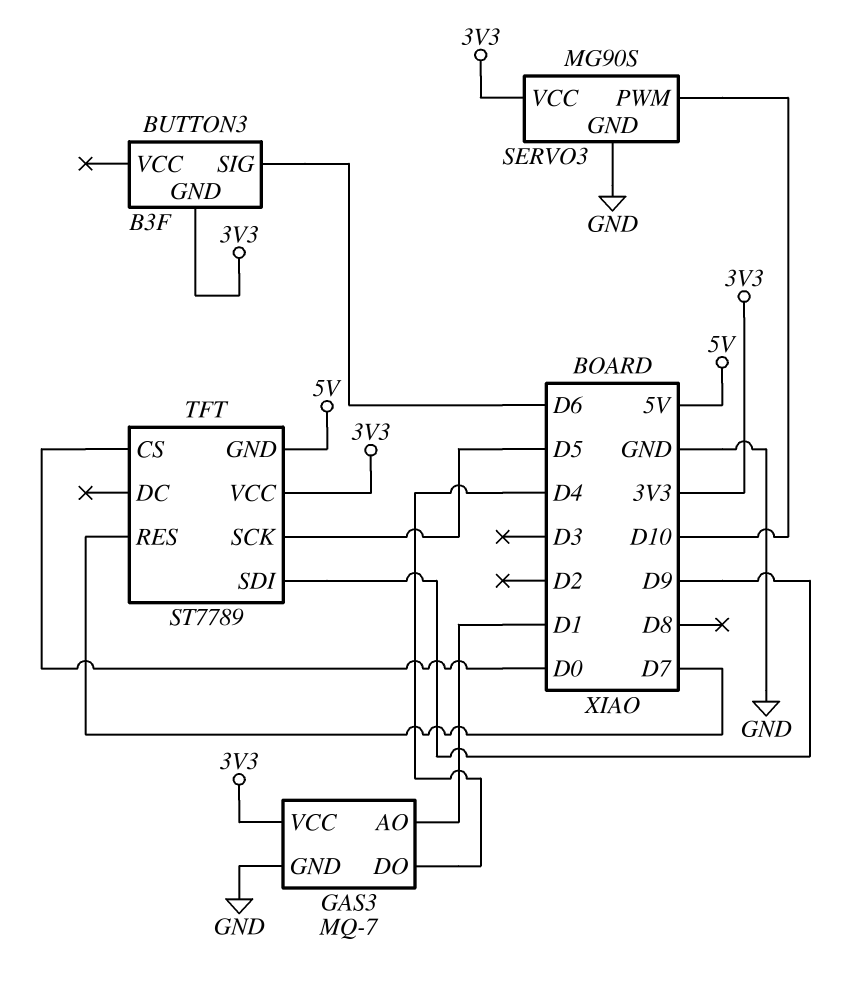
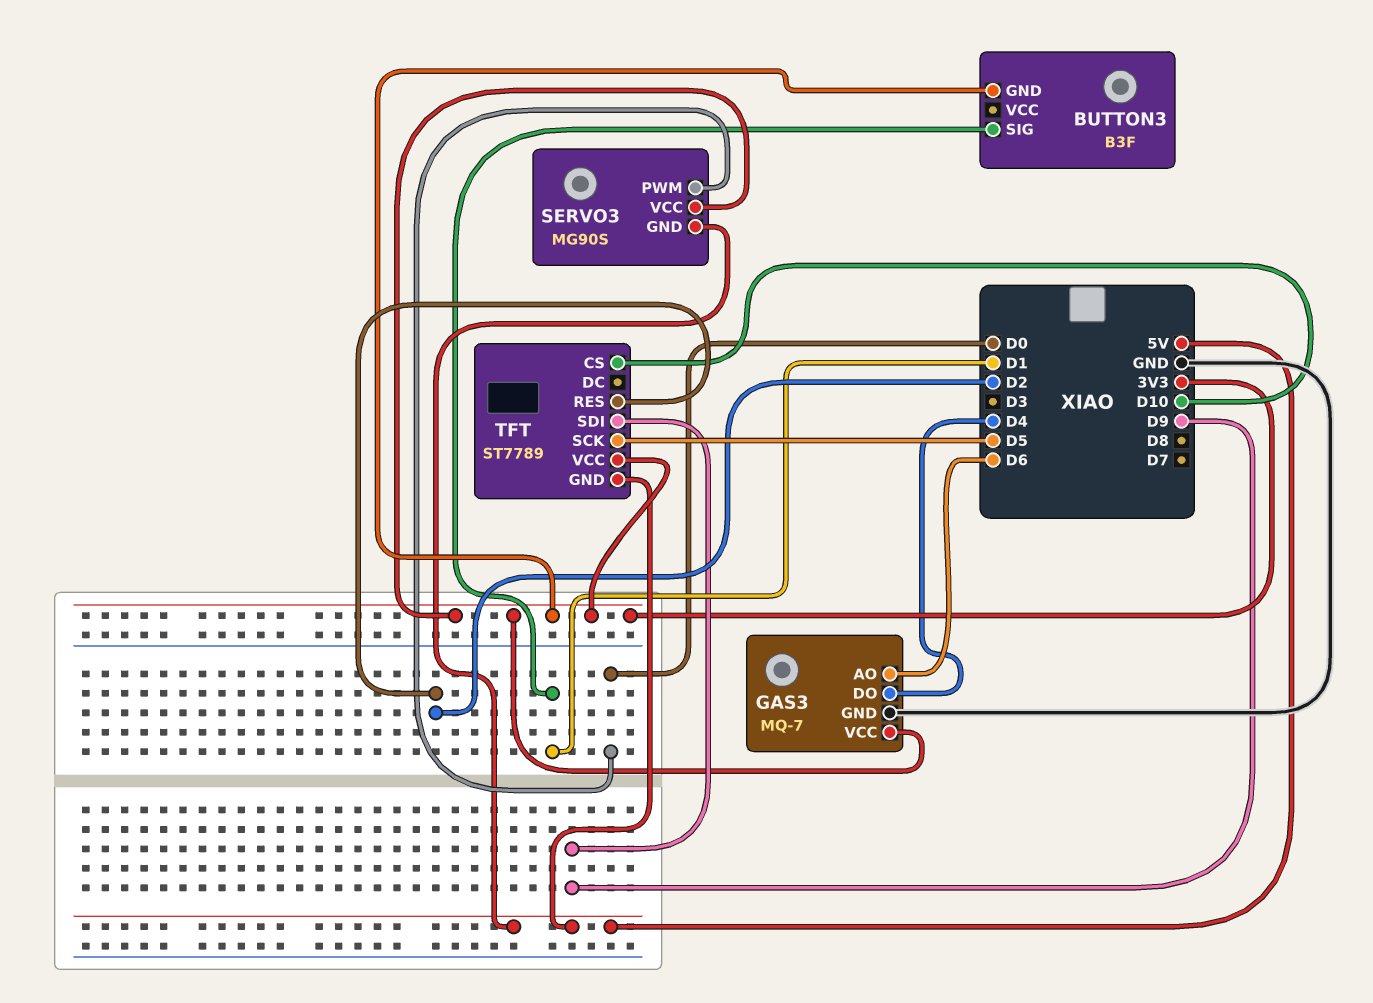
BUTTON3 pin SIG: D6 -> D1
GAS3 pin AO: D1 -> D6
SERVO3 pin GND: GND -> 5V
SERVO3 pin PWM: D10 -> D0
TFT pin CS: D0 -> D10
TFT pin RES: D7 -> D2

